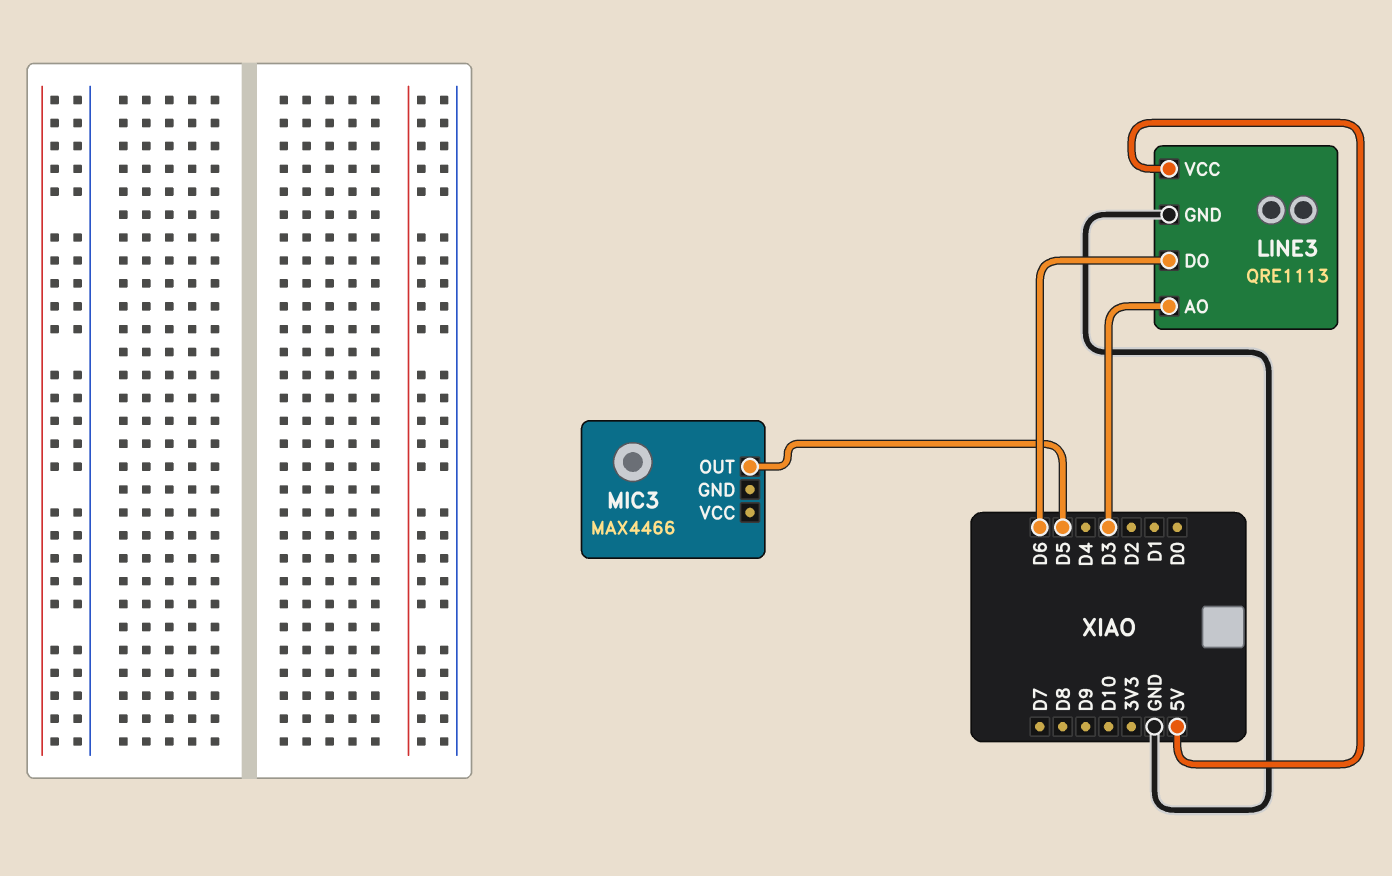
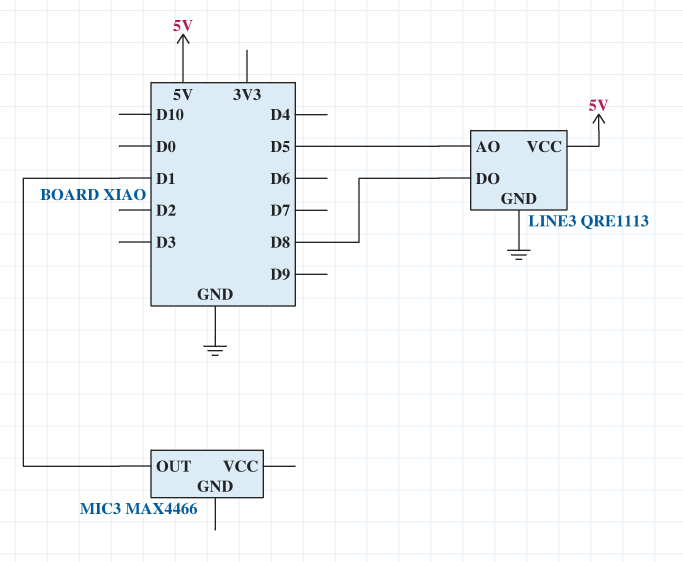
LINE3 pin AO: D3 -> D5
LINE3 pin DO: D6 -> D8
MIC3 pin OUT: D5 -> D1

